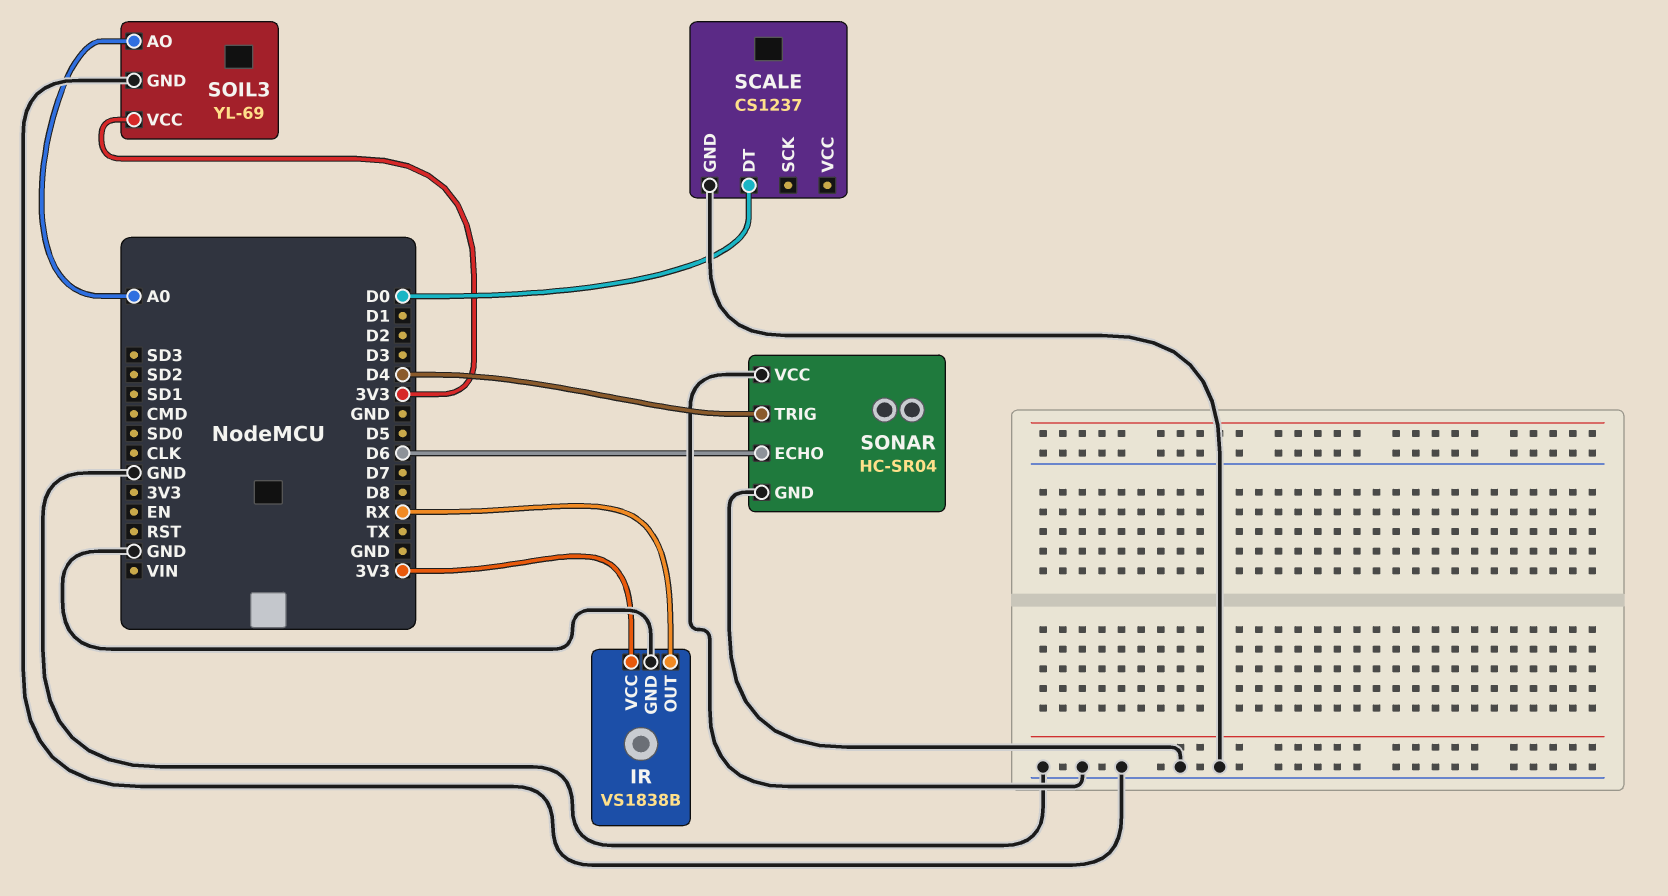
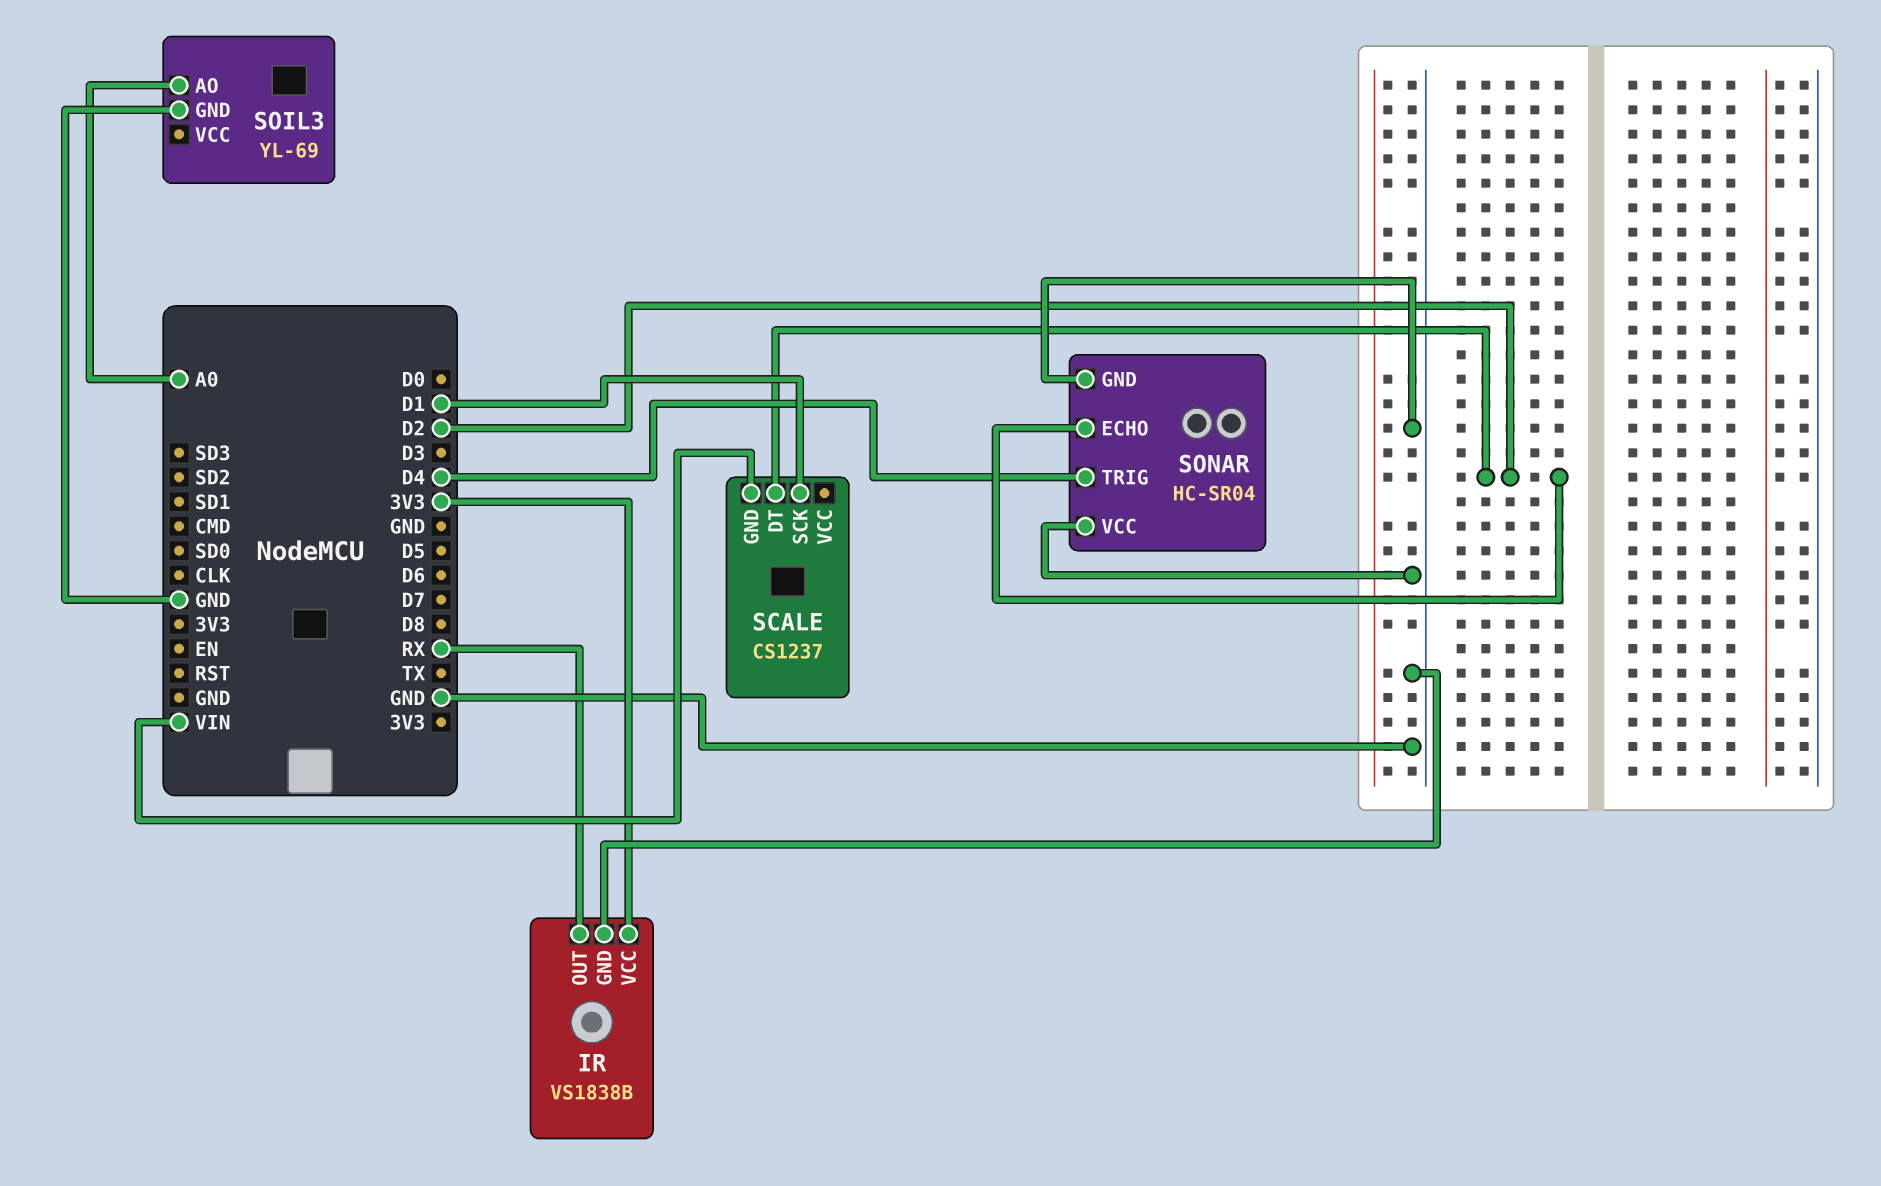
SCALE pin DT: D0 -> D2
SCALE pin GND: GND -> VIN
SCALE pin SCK: none -> D1
SOIL3 pin VCC: 3V3 -> none
SONAR pin ECHO: D6 -> D2

